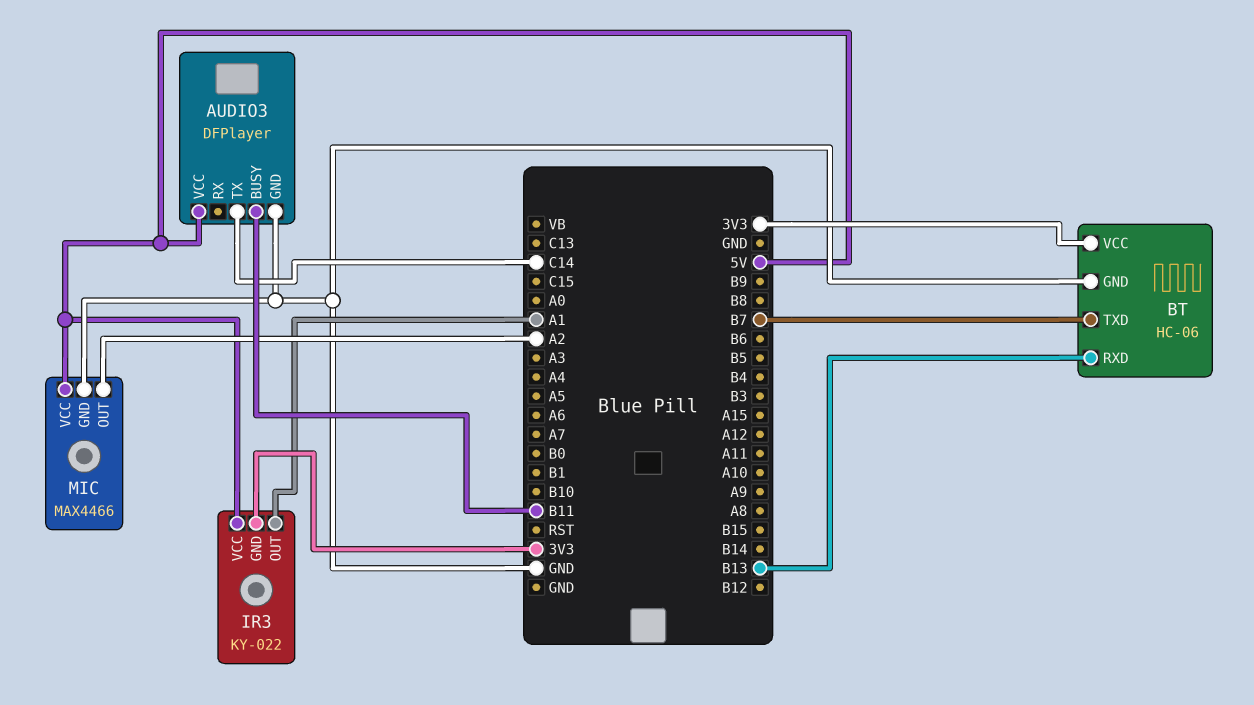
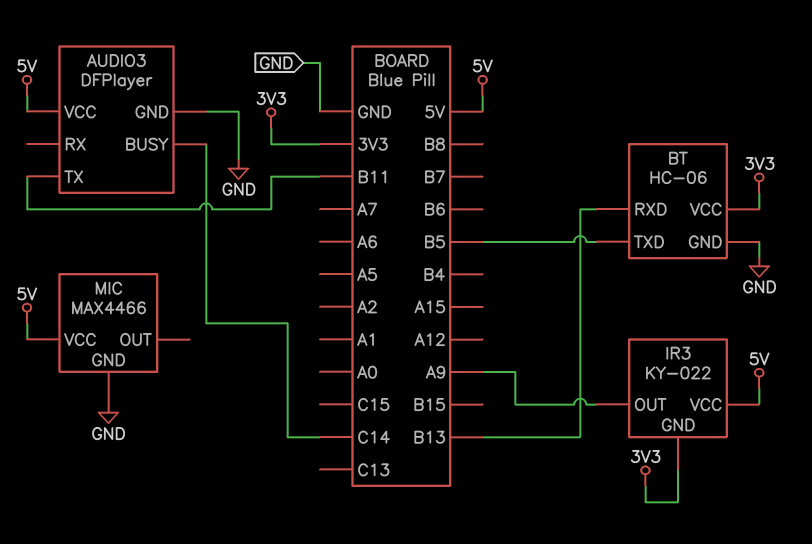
AUDIO3 pin BUSY: B11 -> C14
AUDIO3 pin TX: C14 -> B11
BT pin TXD: B7 -> B5
IR3 pin OUT: A1 -> A9
MIC pin OUT: A2 -> none

